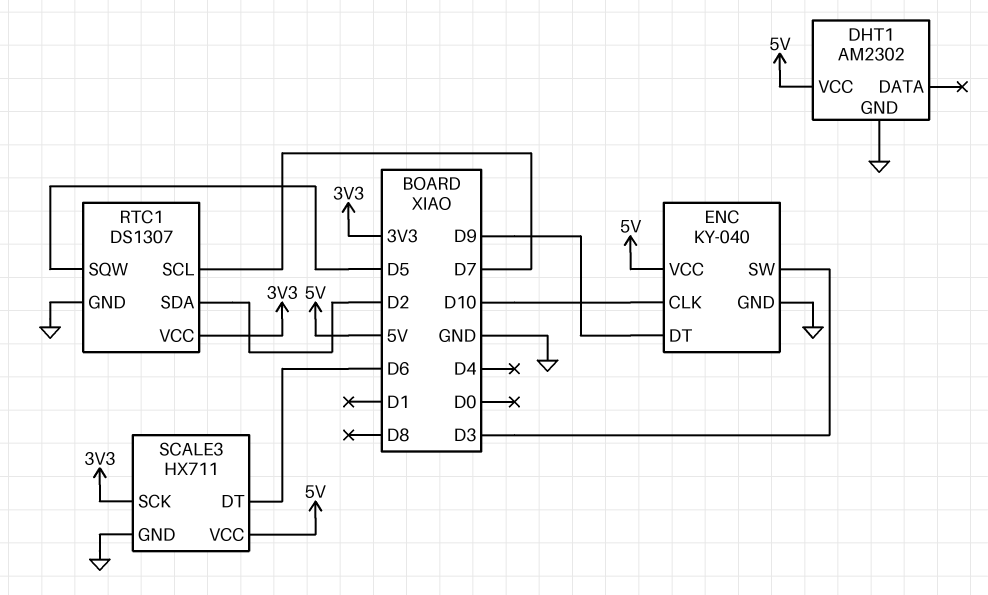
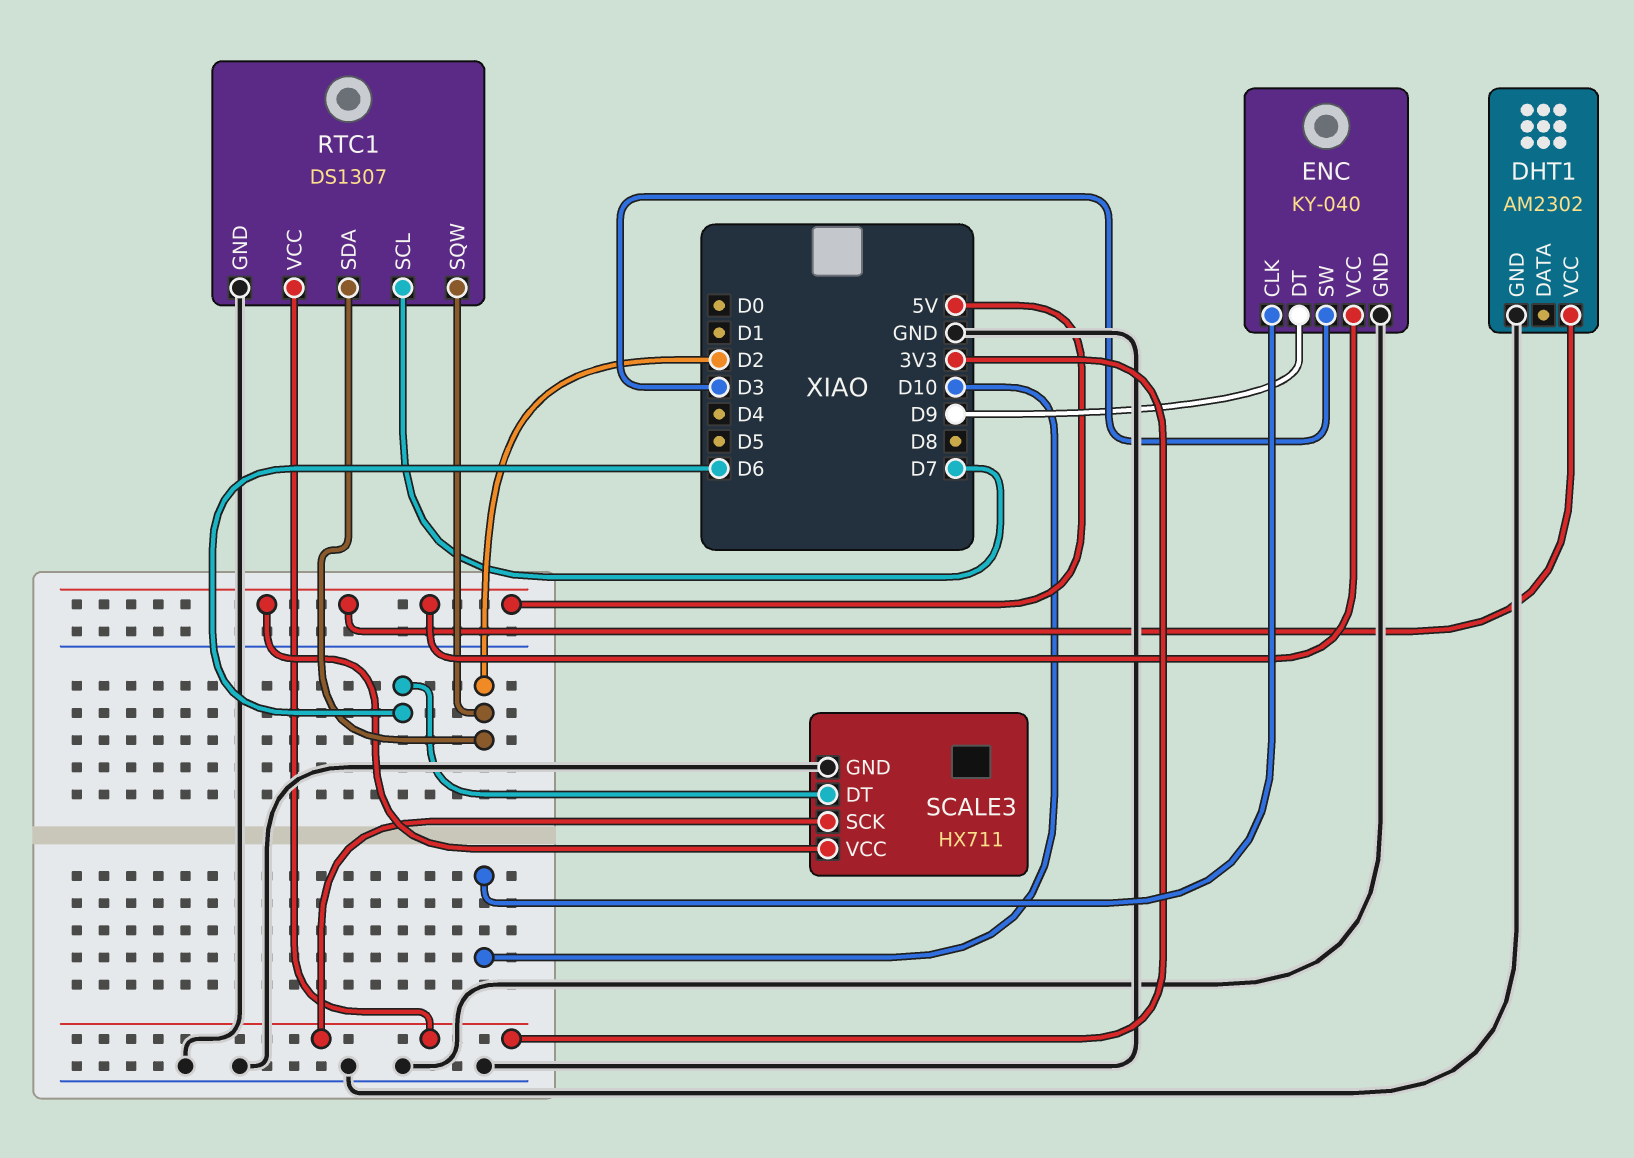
RTC1 pin SQW: D5 -> D2

